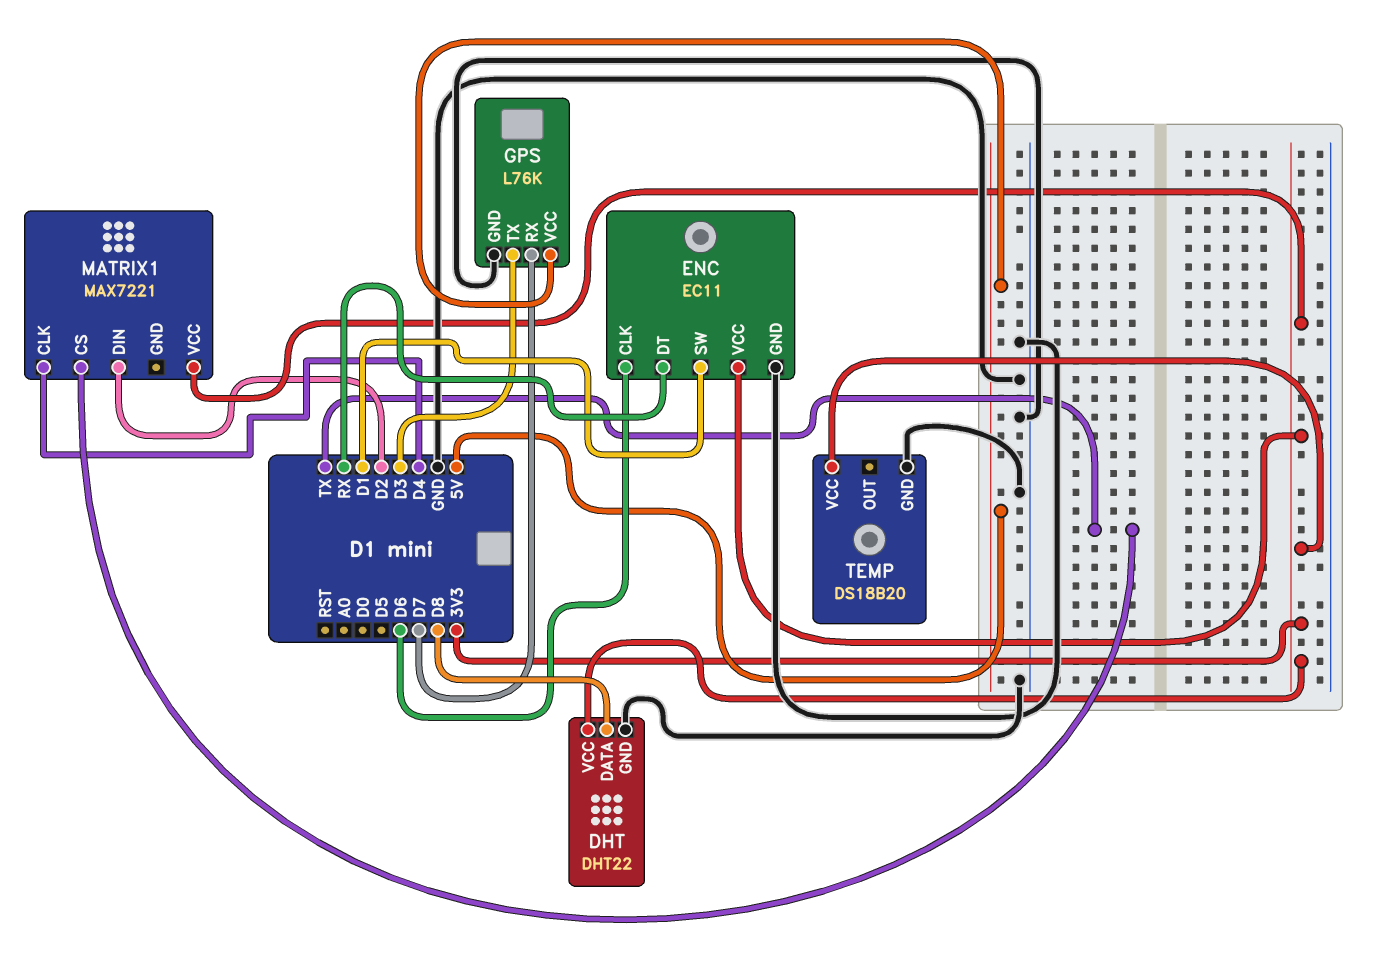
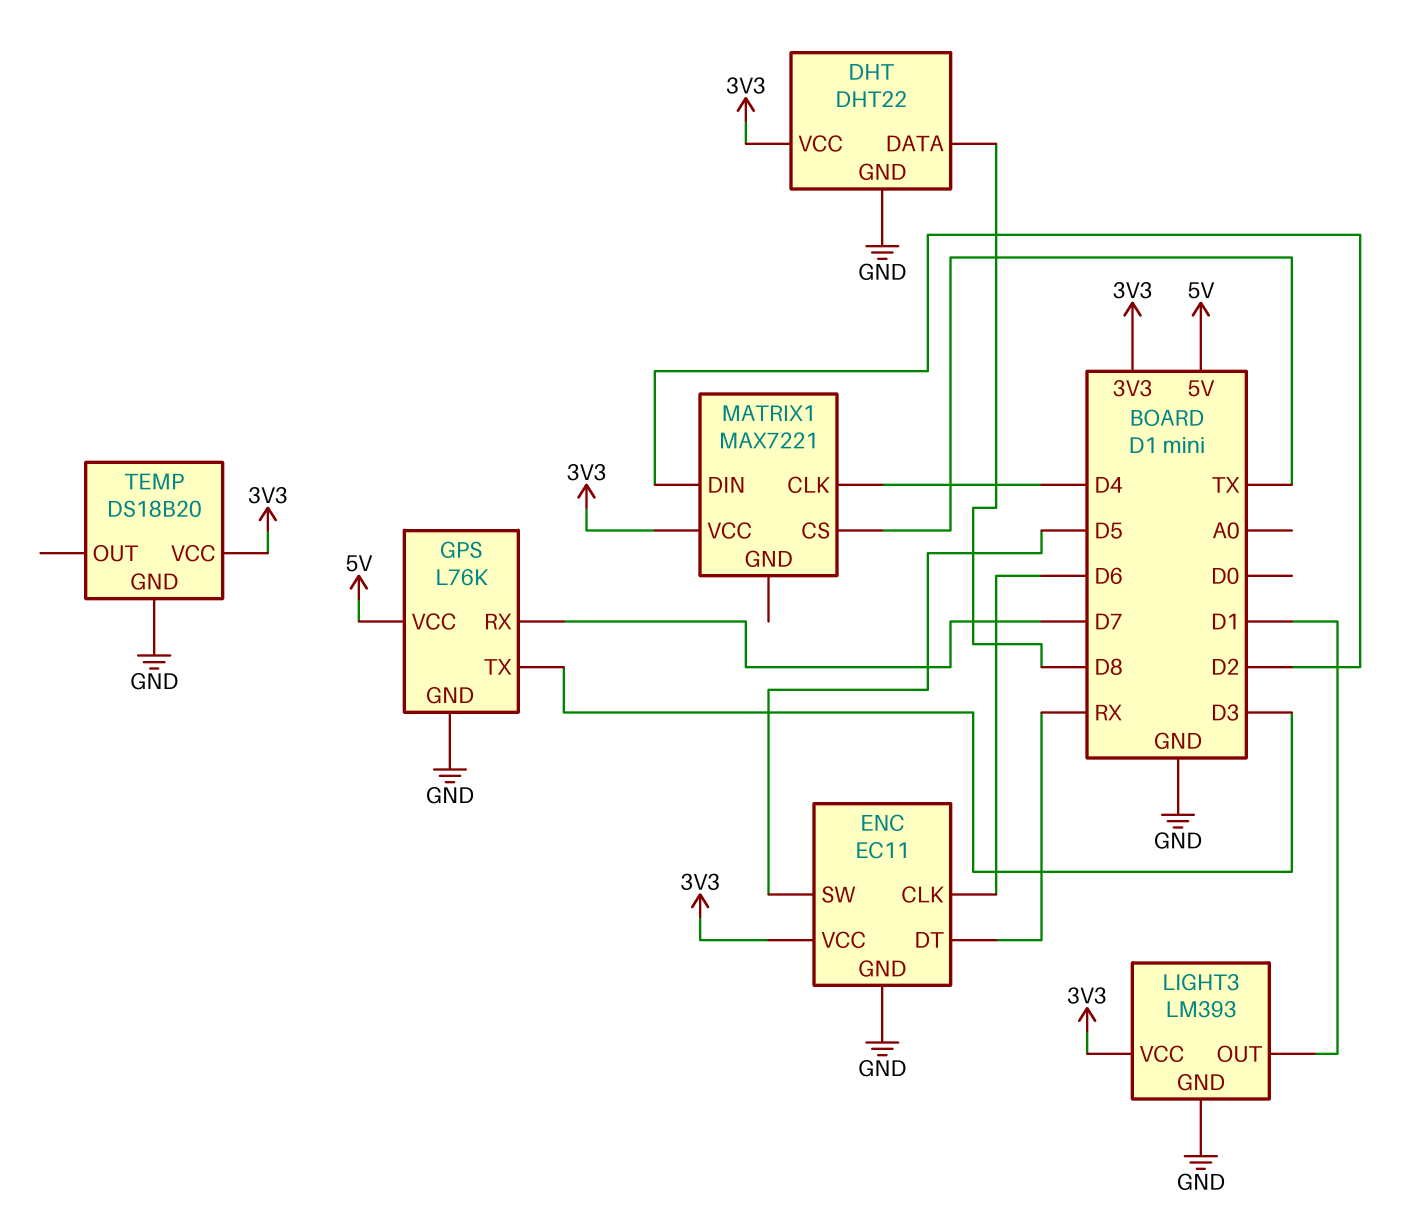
ENC pin SW: D1 -> D5
LIGHT3: none -> LM393
LIGHT3 pin GND: none -> GND
LIGHT3 pin OUT: none -> D1
LIGHT3 pin VCC: none -> 3V3

